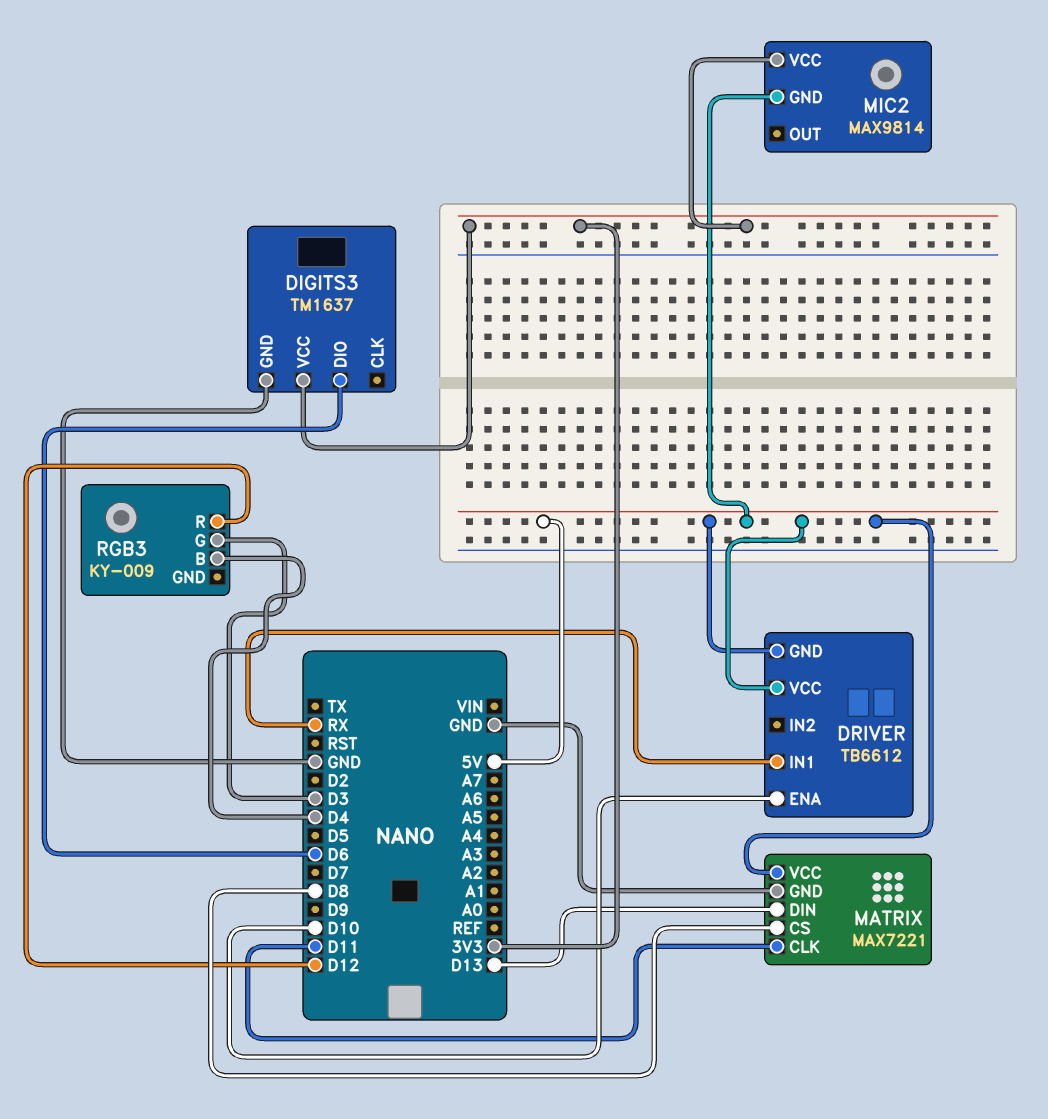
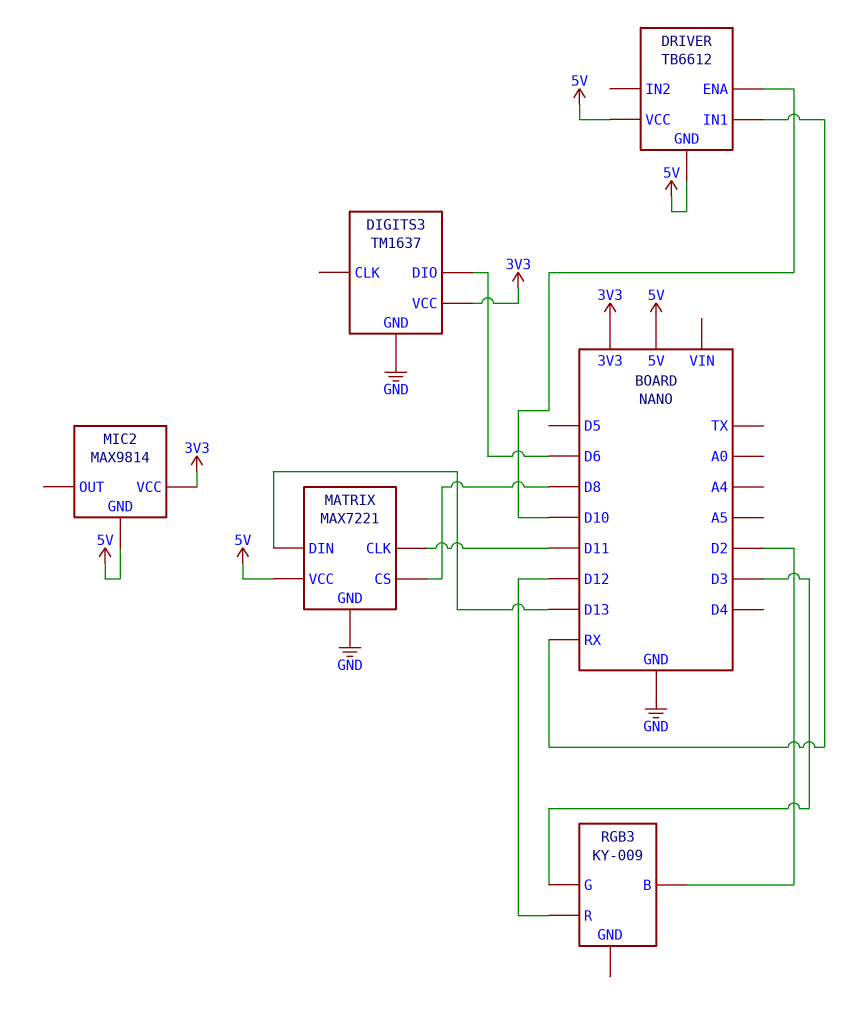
RGB3 pin B: D4 -> D2

